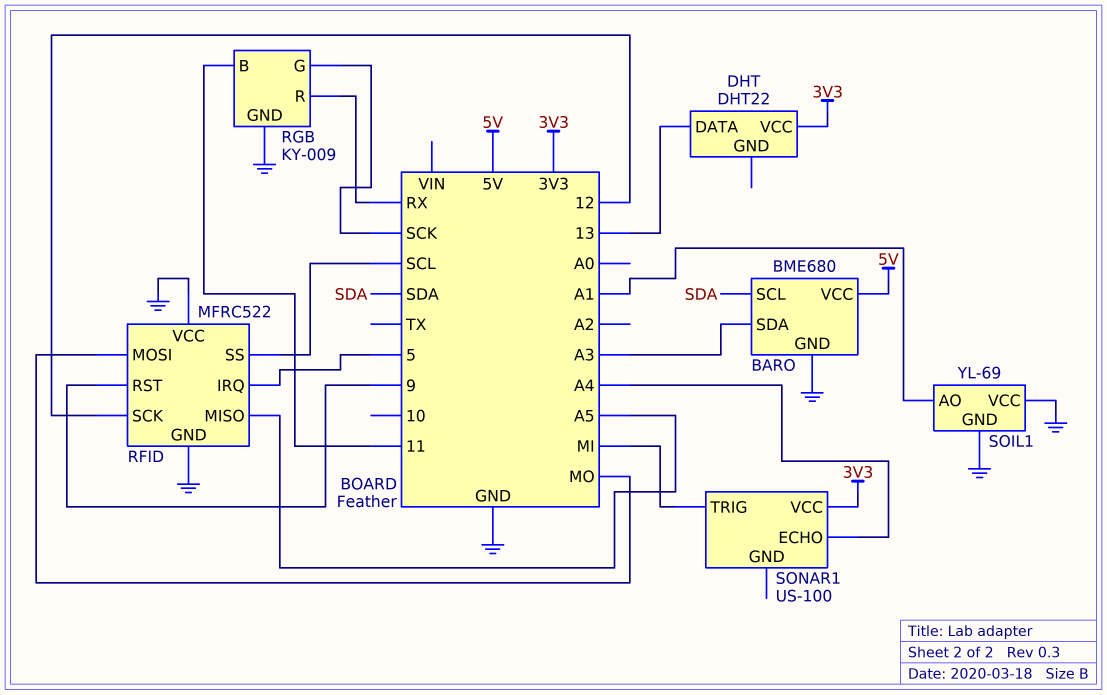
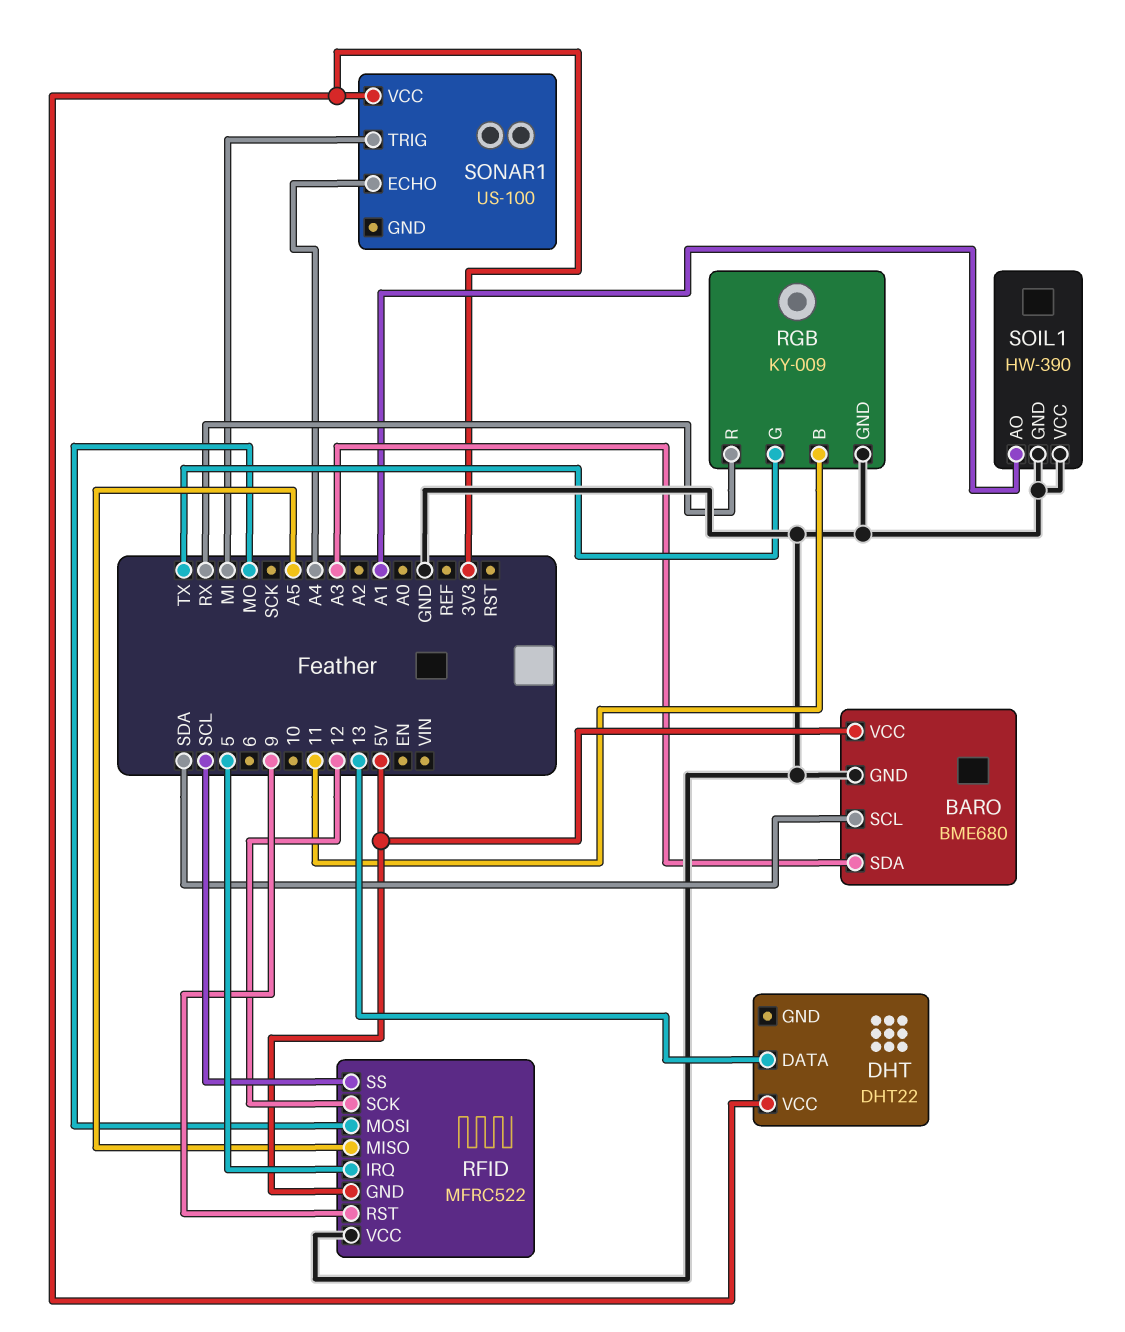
RFID pin GND: GND -> 5V
RGB pin G: SCK -> TX
SOIL1: YL-69 -> HW-390

